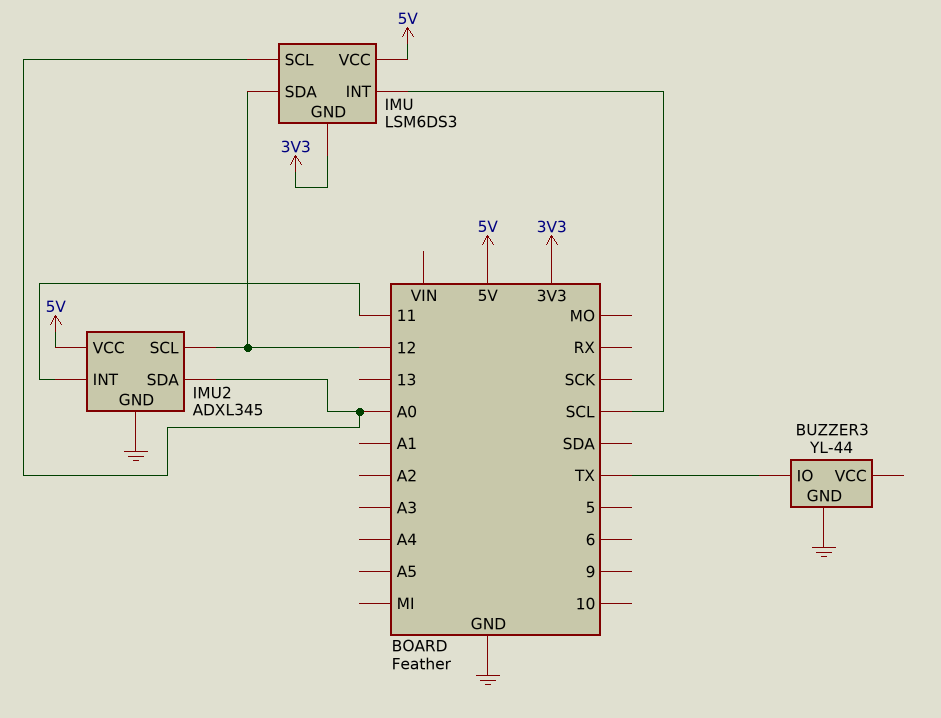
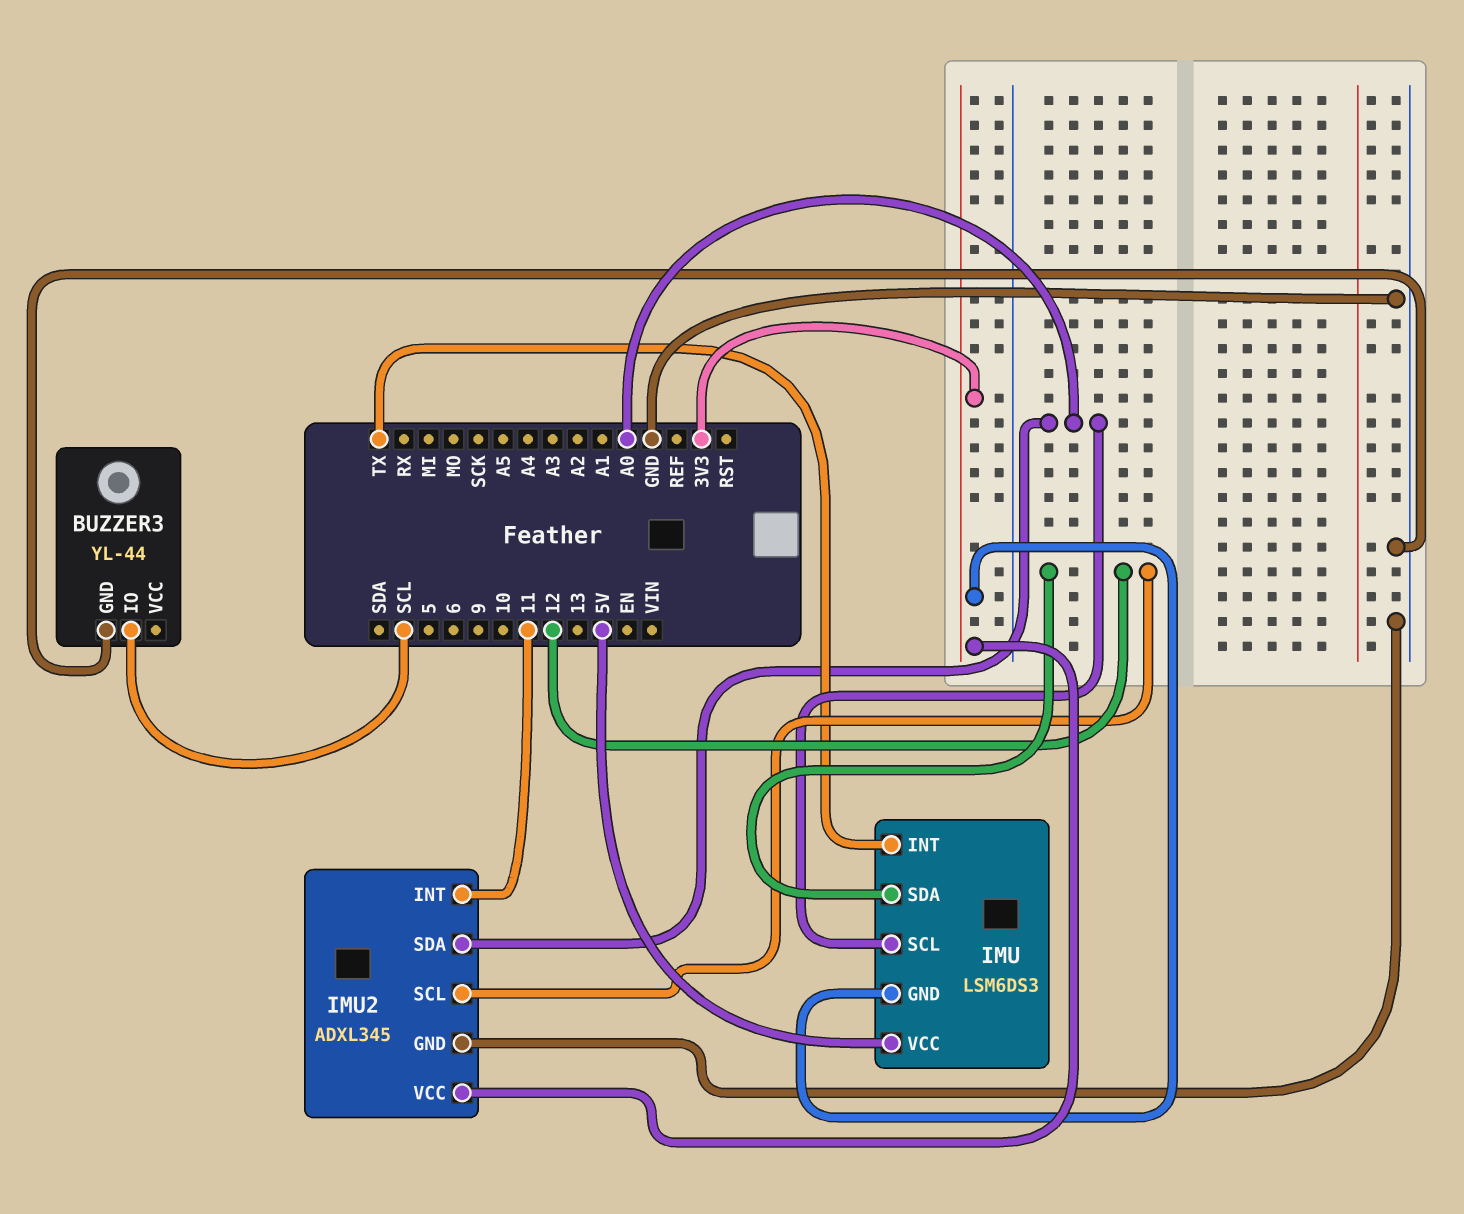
BUZZER3 pin IO: TX -> SCL
IMU pin INT: SCL -> TX
IMU2 pin VCC: 5V -> 3V3

